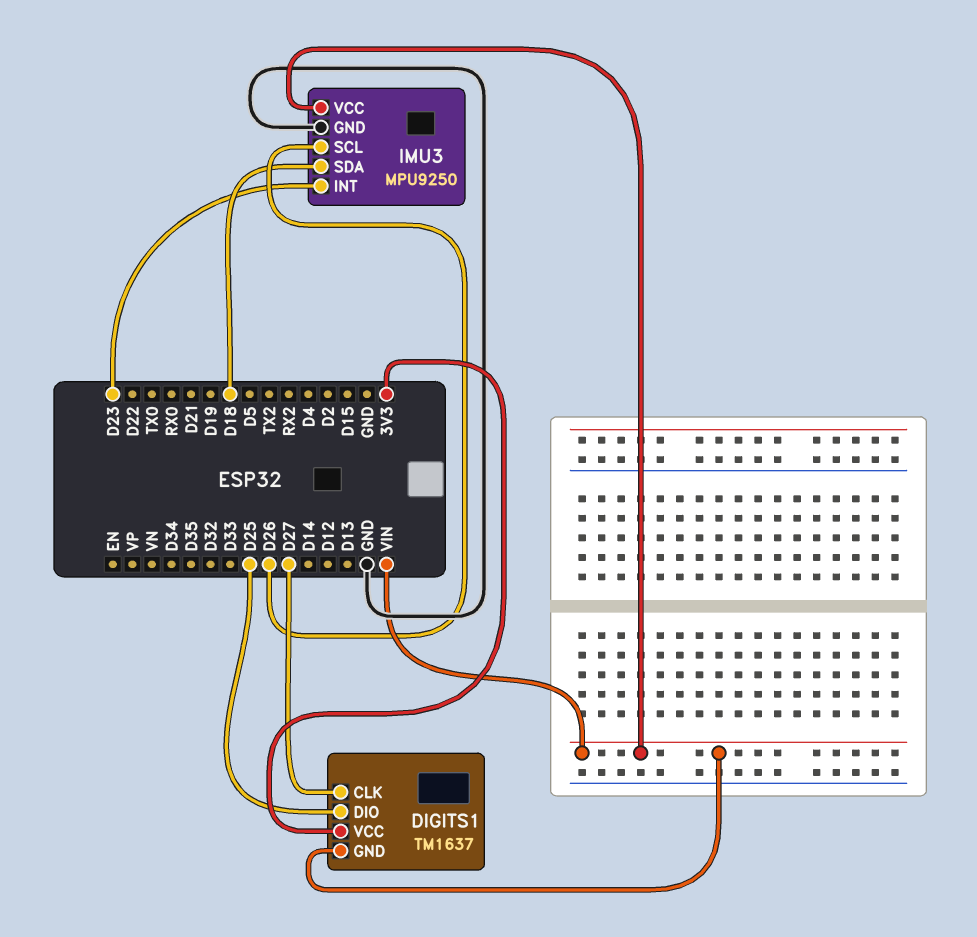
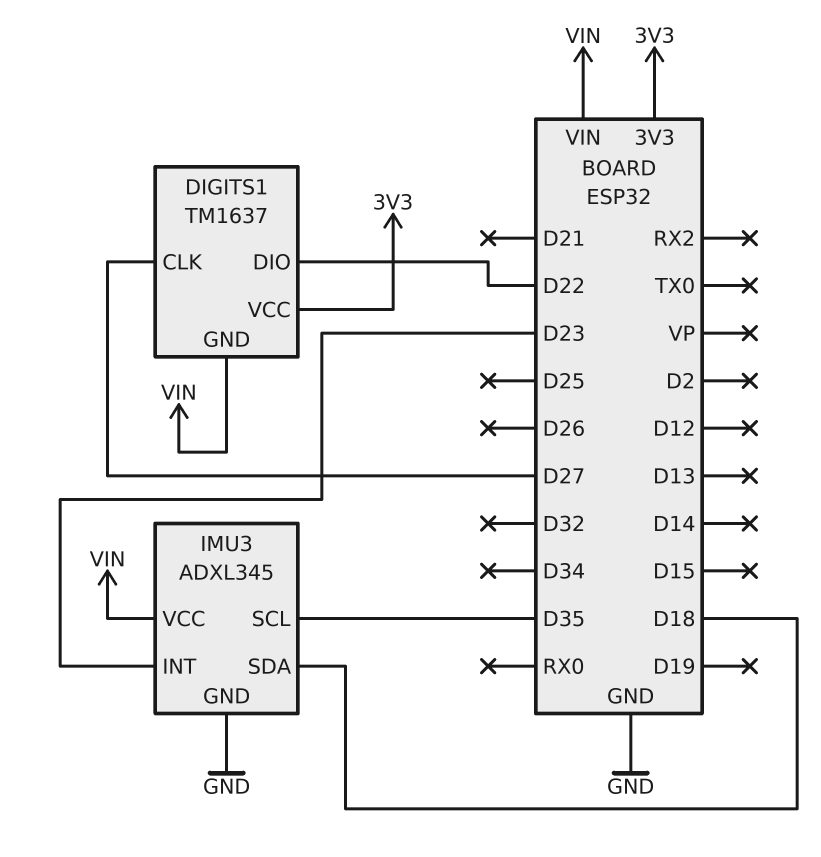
DIGITS1 pin DIO: D25 -> D22
IMU3: MPU9250 -> ADXL345
IMU3 pin SCL: D26 -> D35

